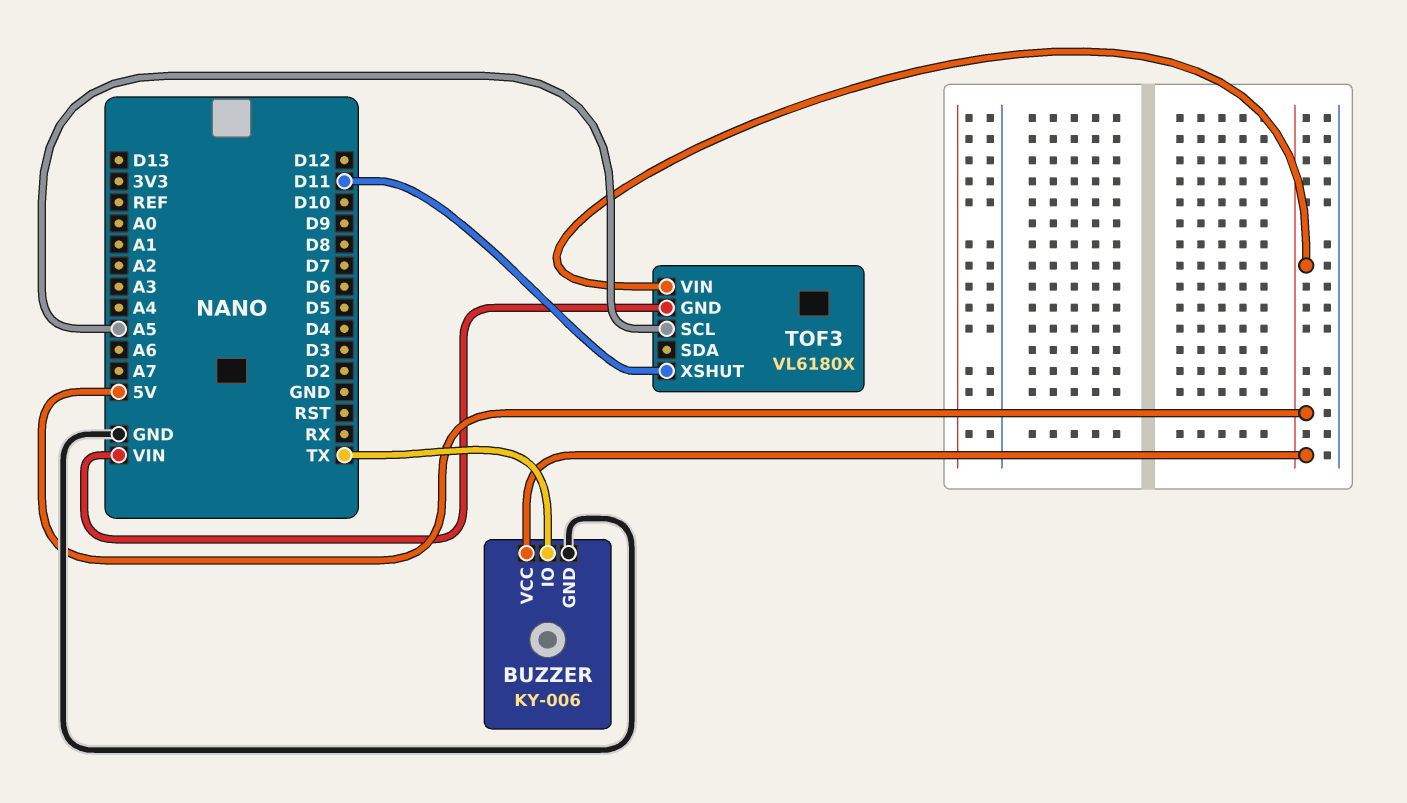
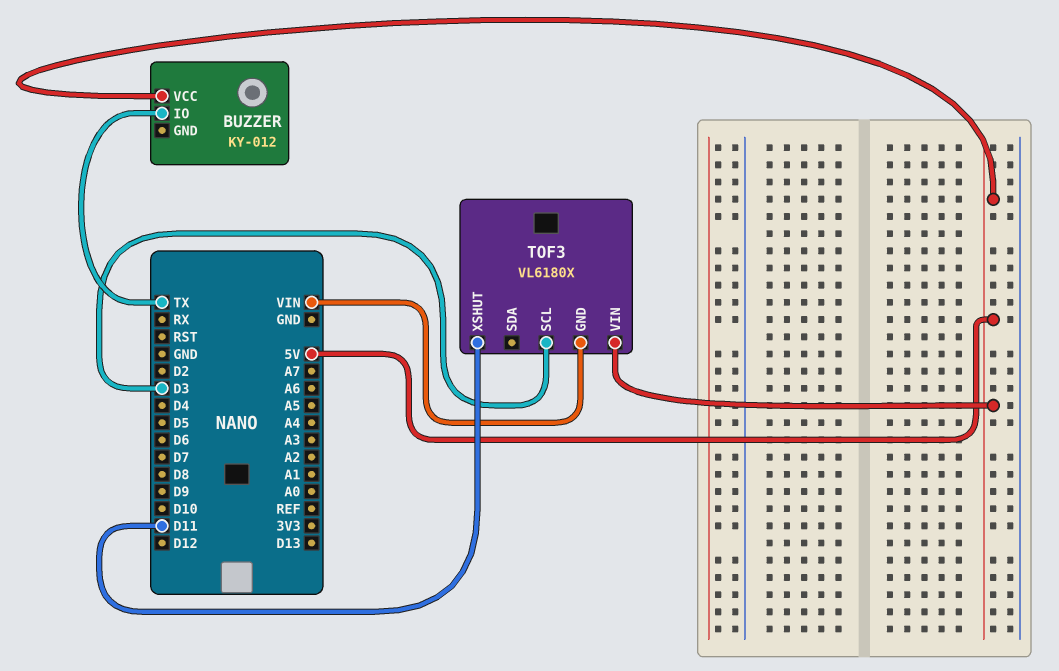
BUZZER: KY-006 -> KY-012
BUZZER pin GND: GND -> none
TOF3 pin SCL: A5 -> D3

